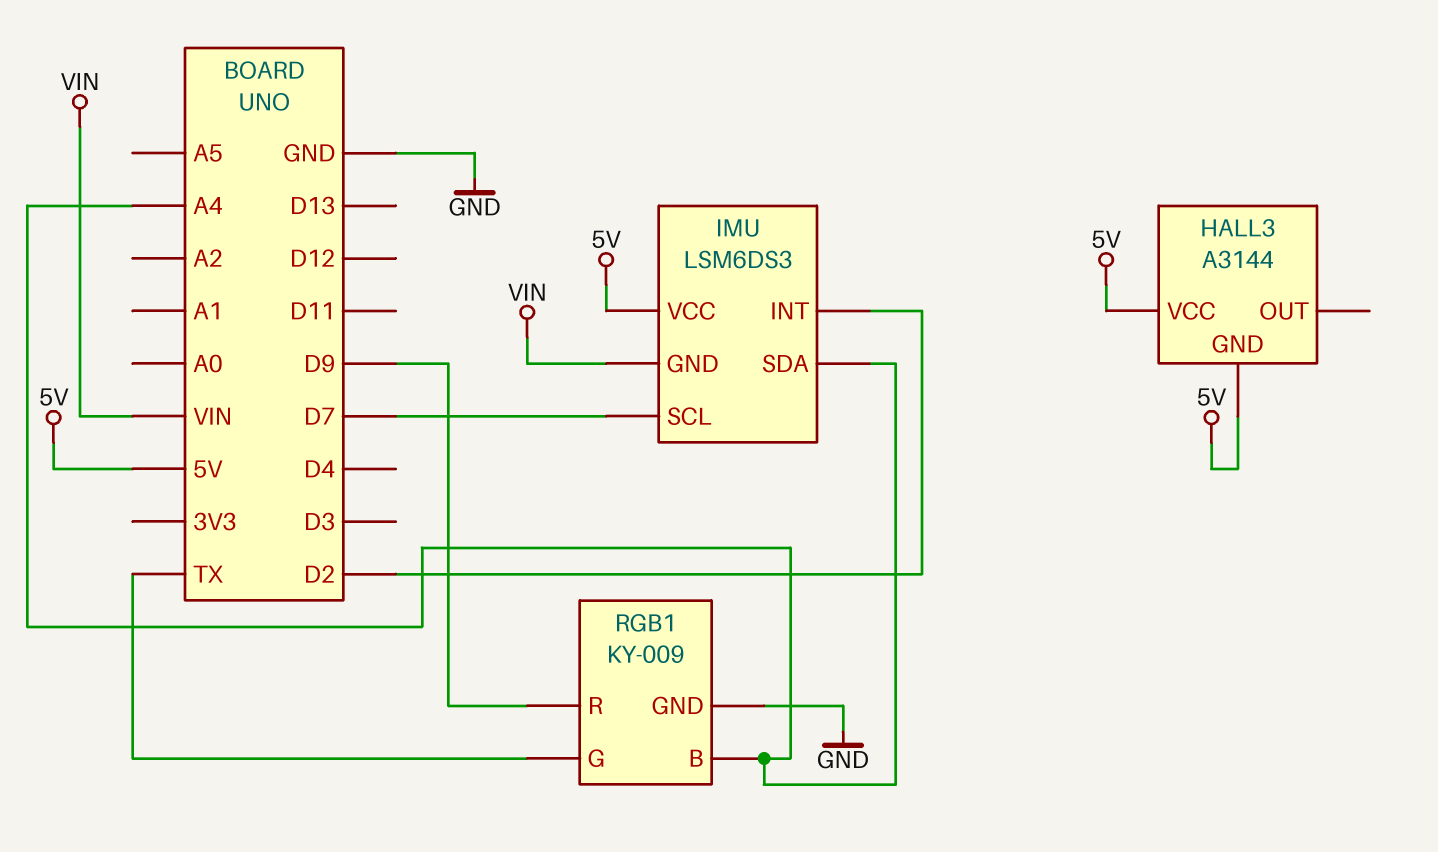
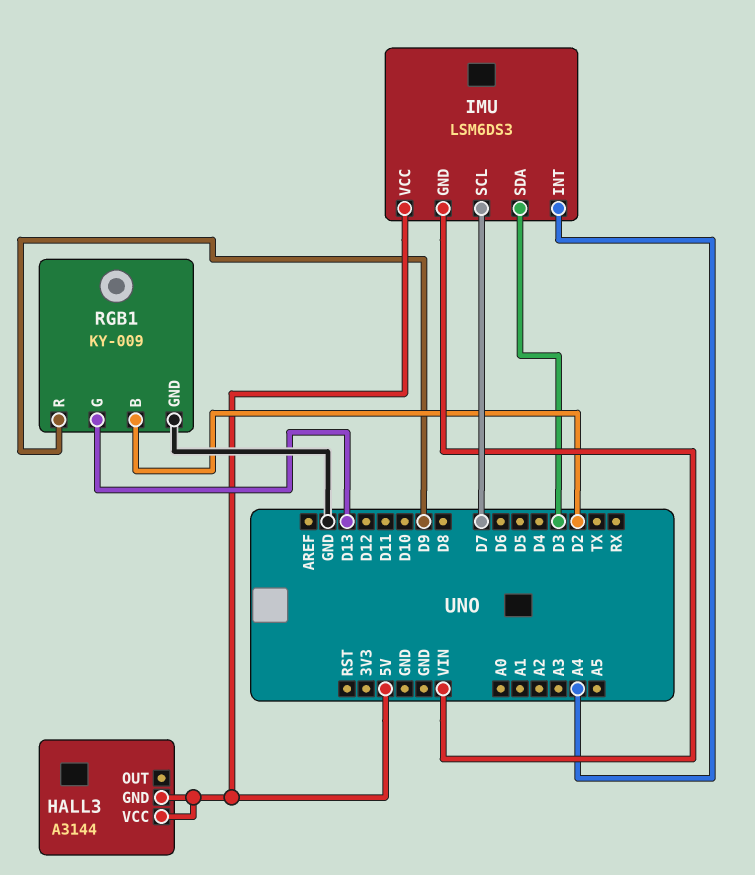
IMU pin INT: D2 -> A4
IMU pin SDA: A4 -> D3
RGB1 pin B: A4 -> D2
RGB1 pin G: TX -> D13

